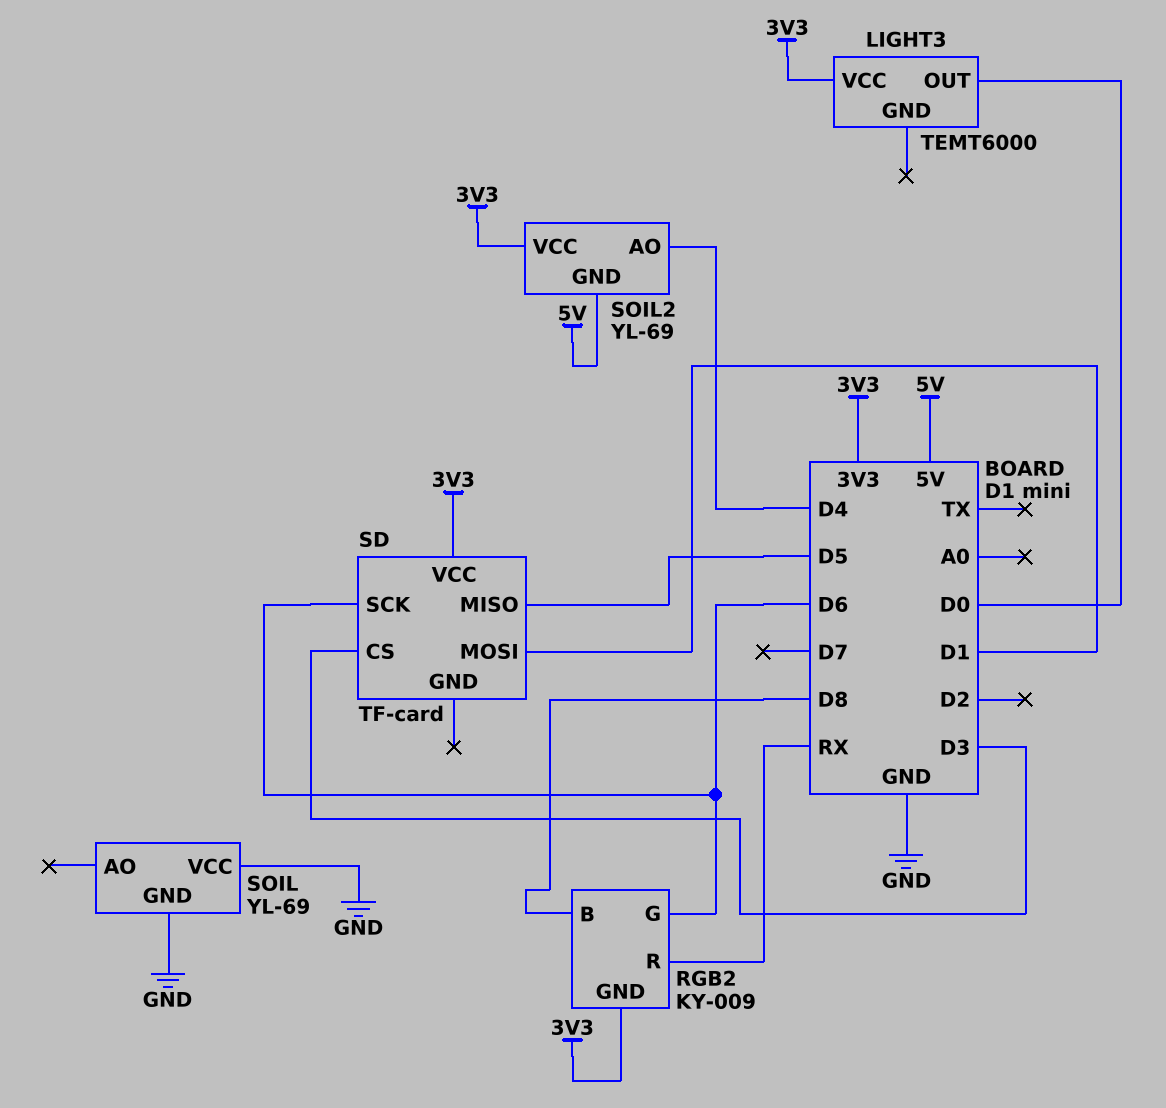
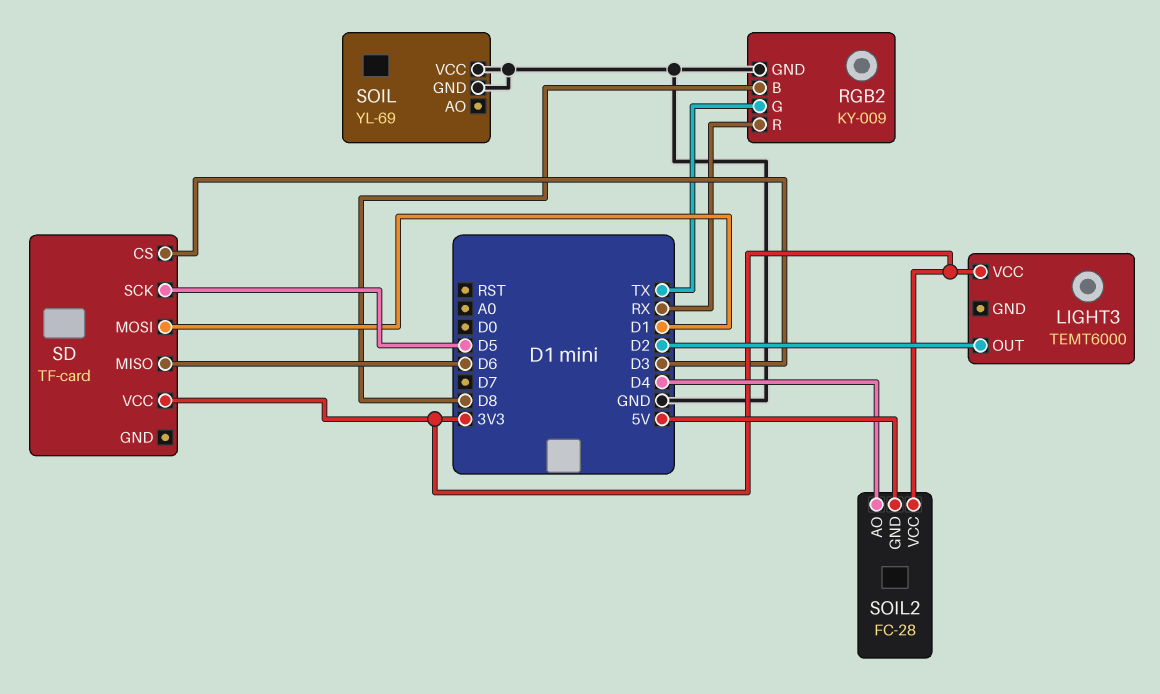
LIGHT3 pin OUT: D0 -> D2
RGB2 pin G: D6 -> TX
RGB2 pin GND: 3V3 -> GND
SD pin MISO: D5 -> D6
SD pin SCK: D6 -> D5
SOIL2: YL-69 -> FC-28

